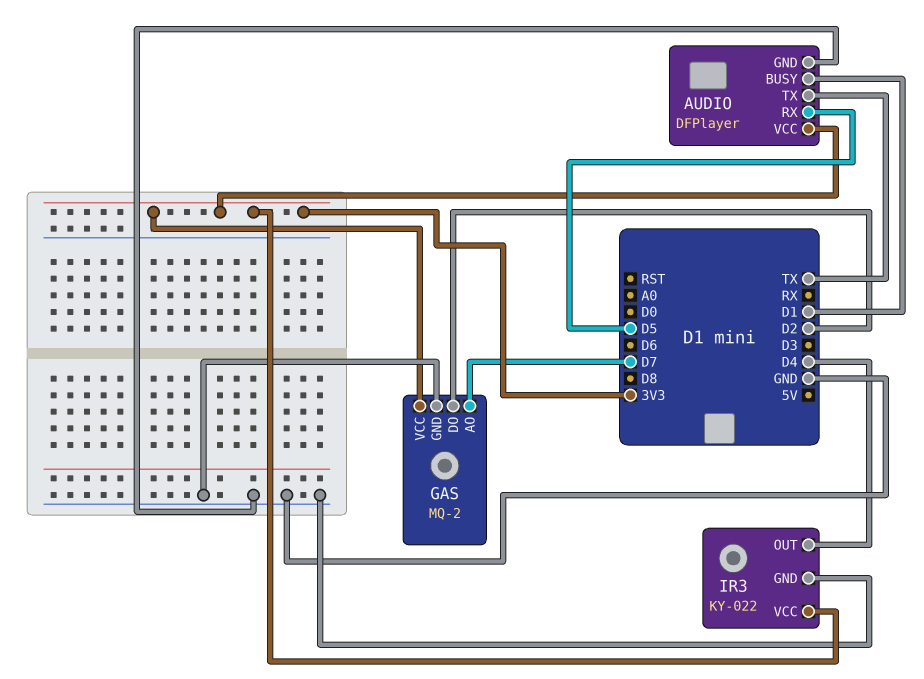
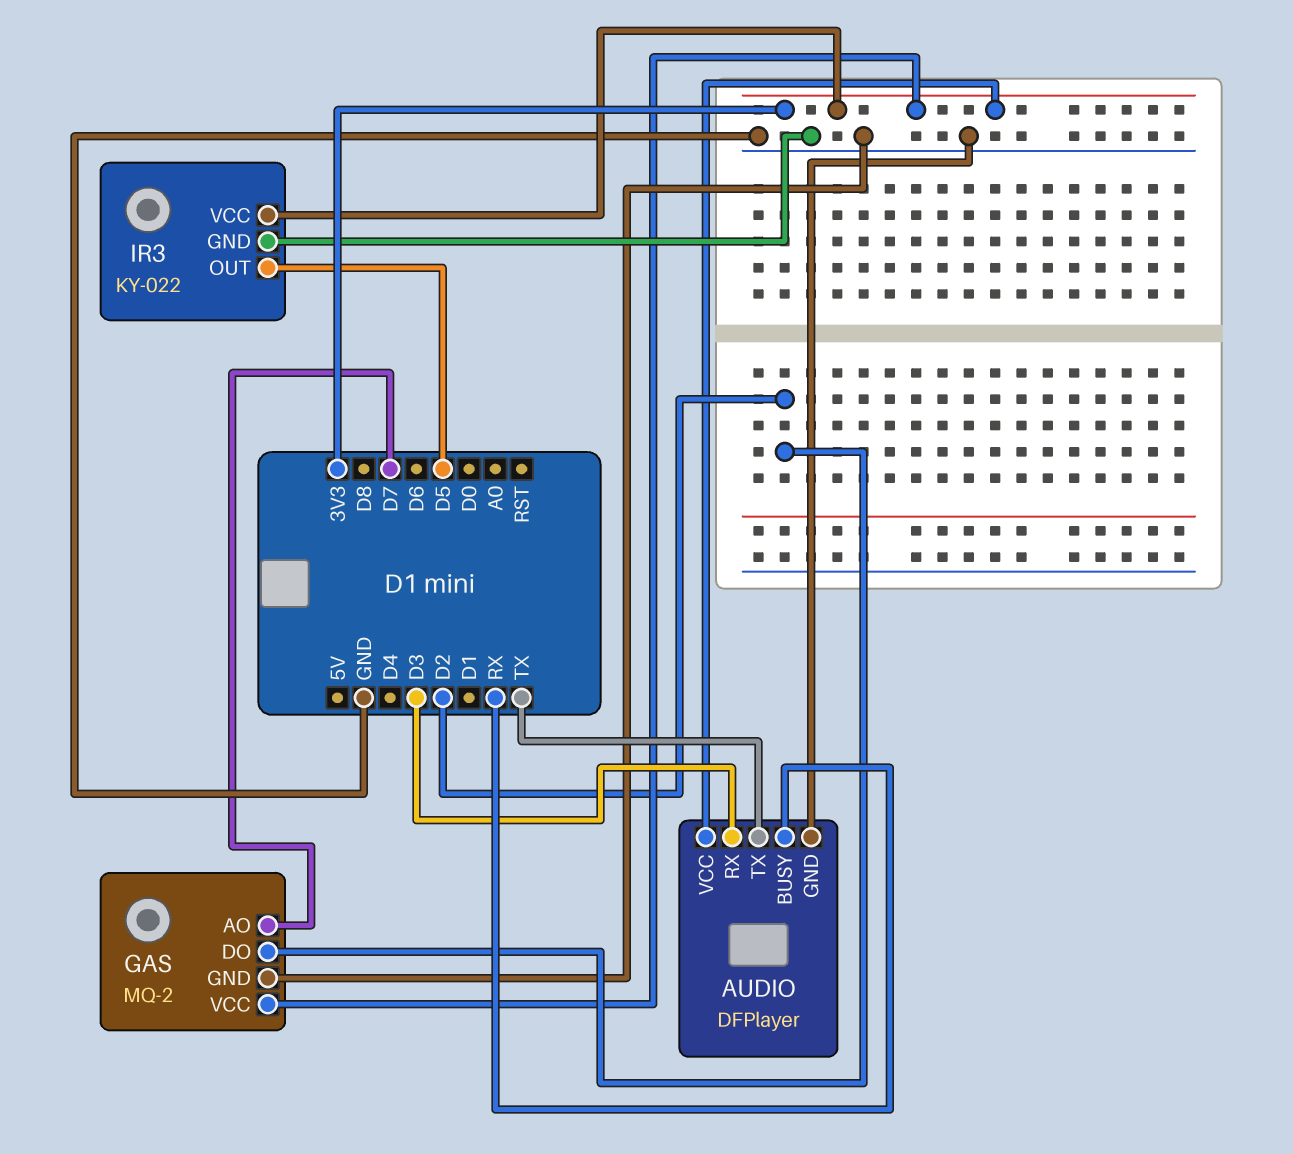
AUDIO pin BUSY: D1 -> RX
AUDIO pin RX: D5 -> D3
IR3 pin OUT: D4 -> D5

